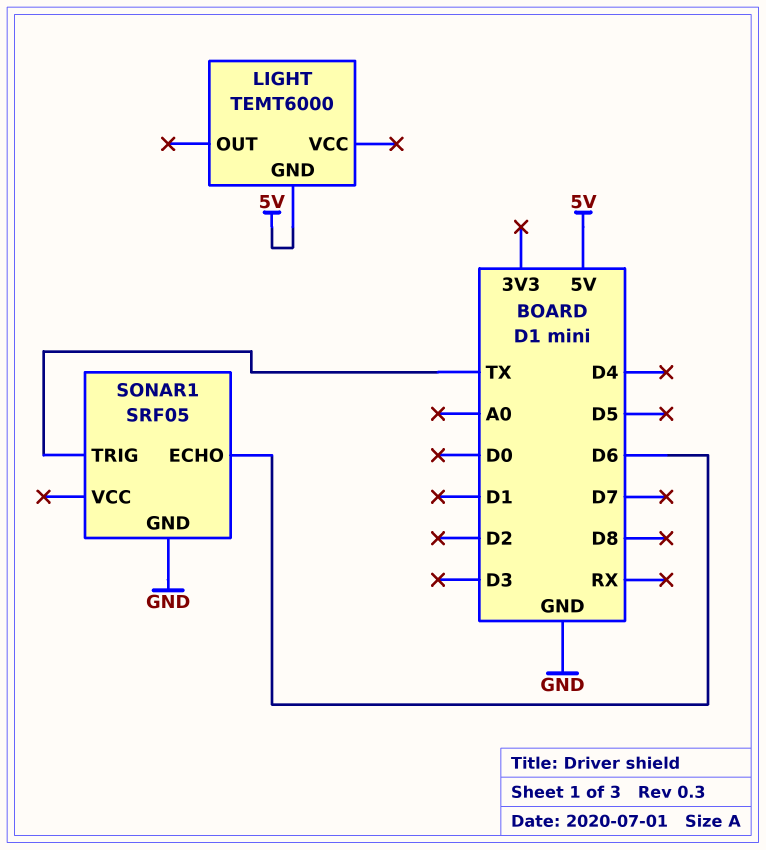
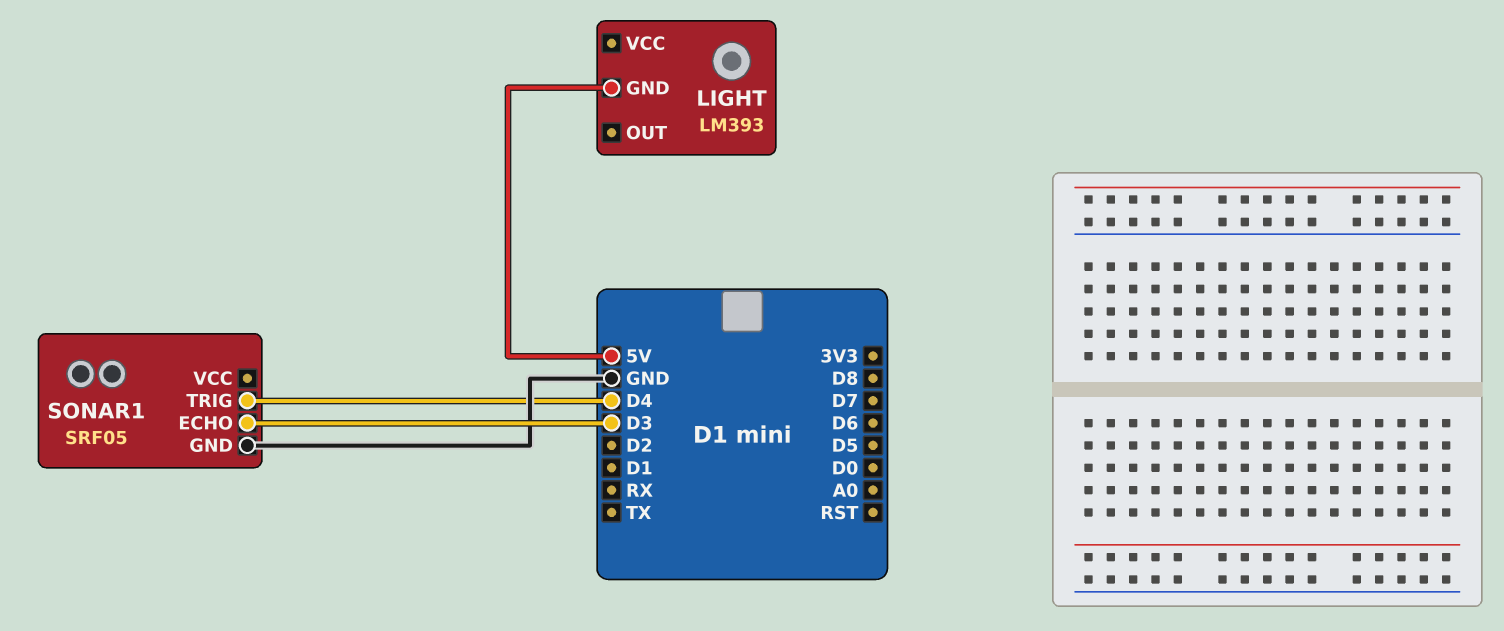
LIGHT: TEMT6000 -> LM393
SONAR1 pin ECHO: D6 -> D3
SONAR1 pin TRIG: TX -> D4

